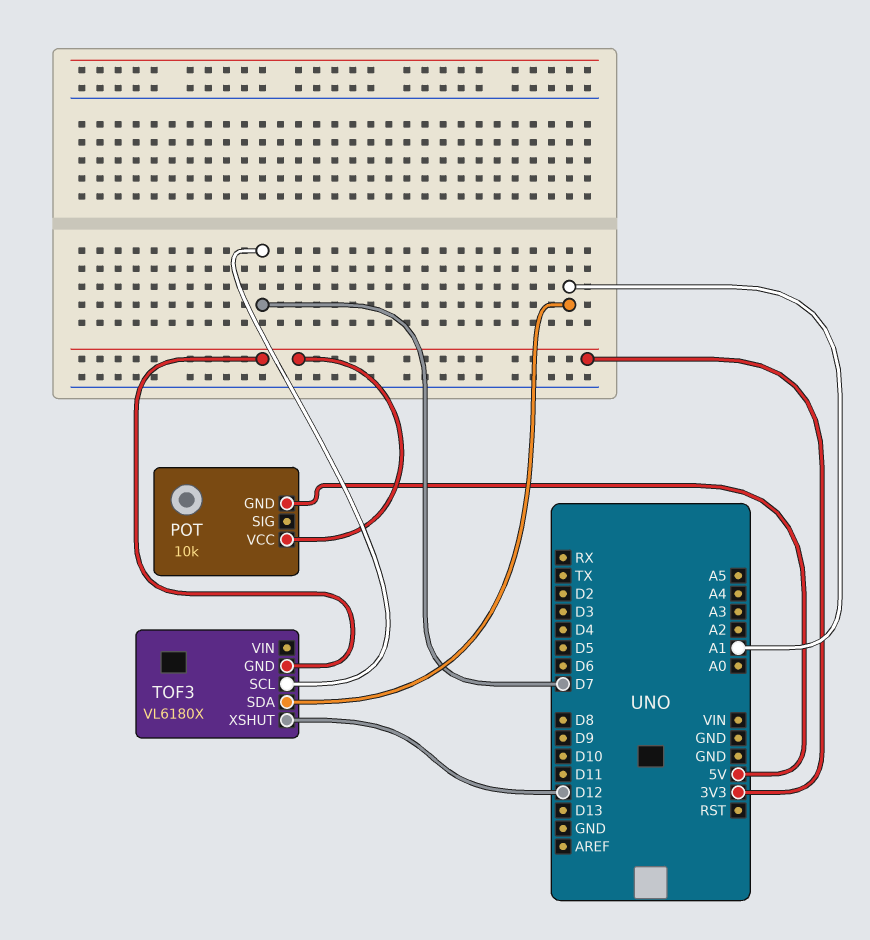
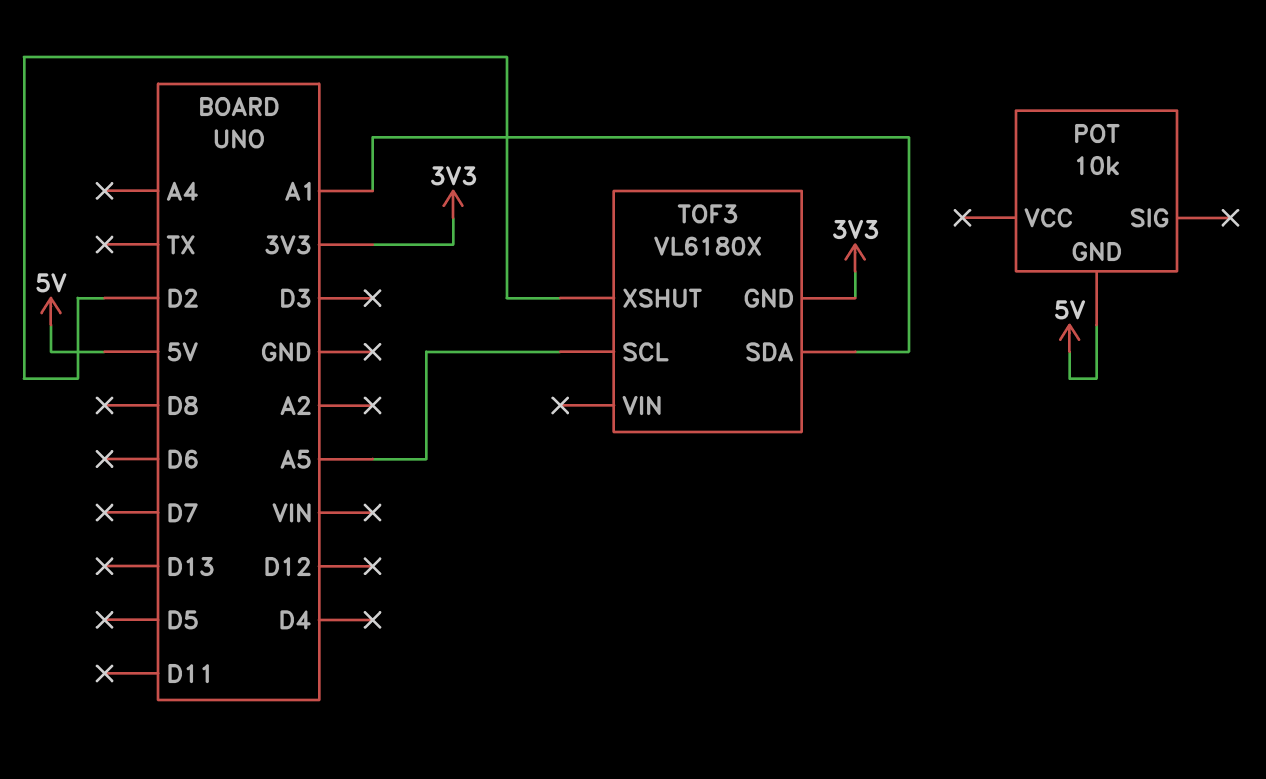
POT pin VCC: 3V3 -> none
TOF3 pin SCL: D7 -> A5
TOF3 pin XSHUT: D12 -> D2

